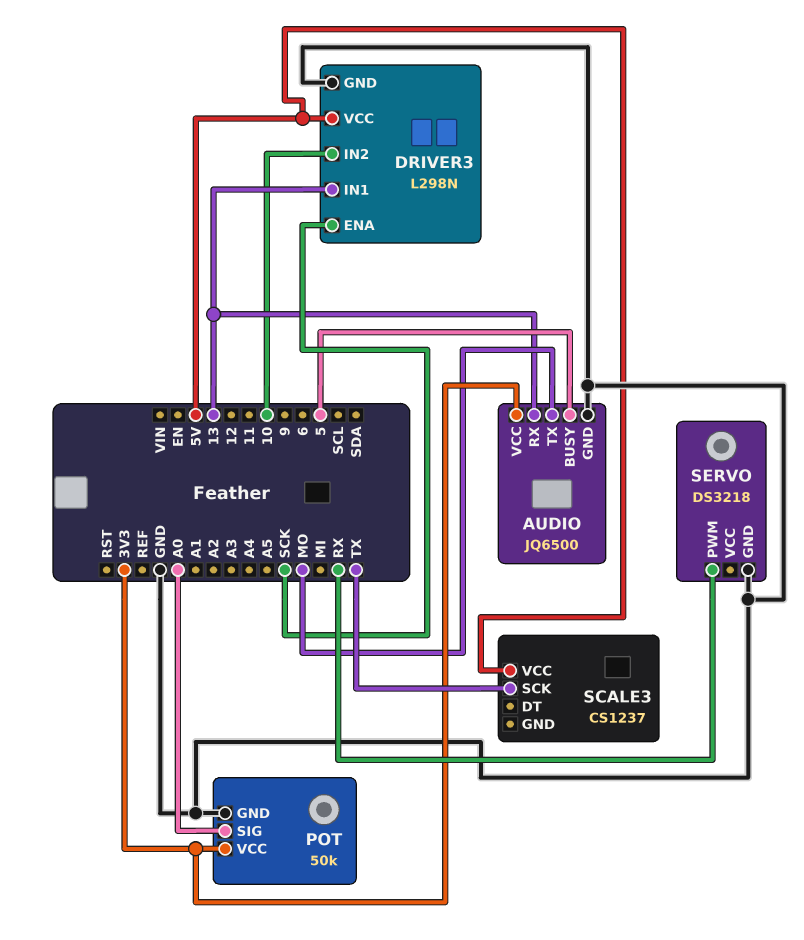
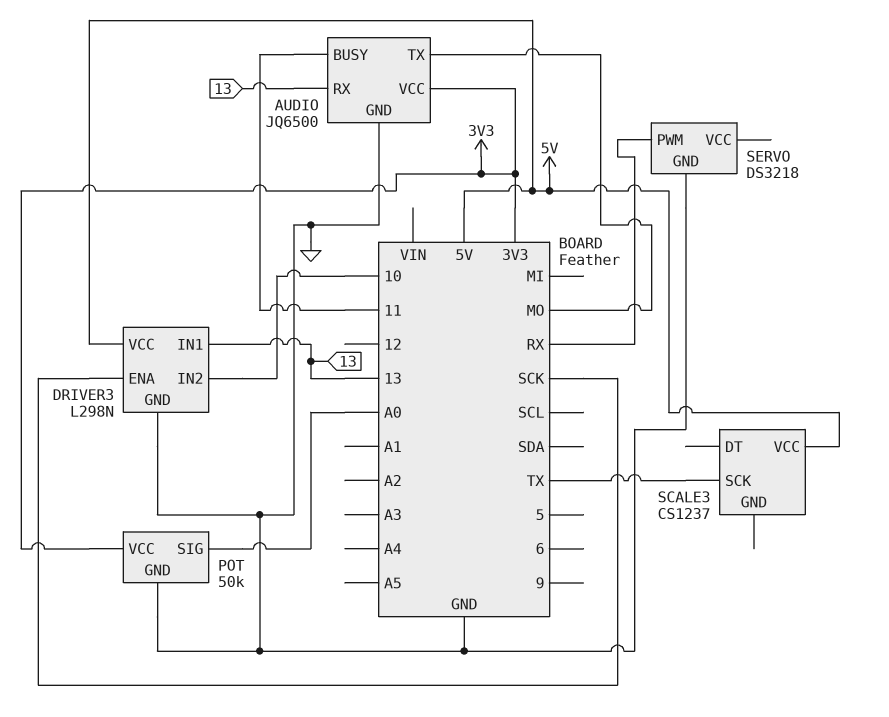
AUDIO pin BUSY: 5 -> 11

